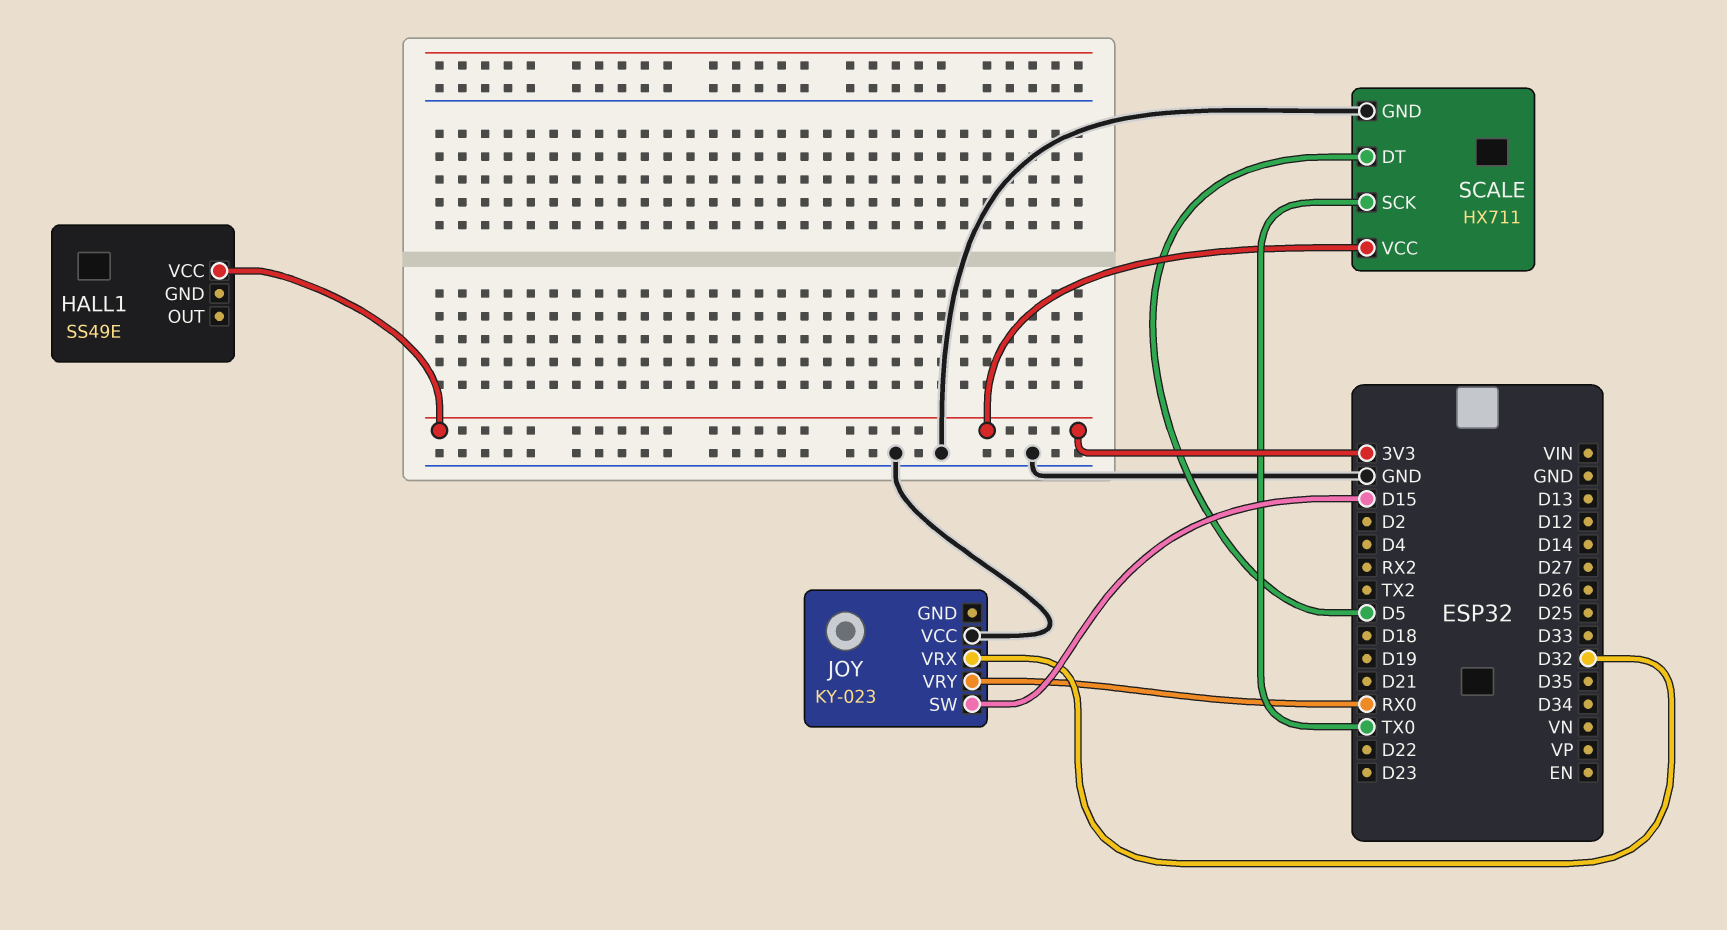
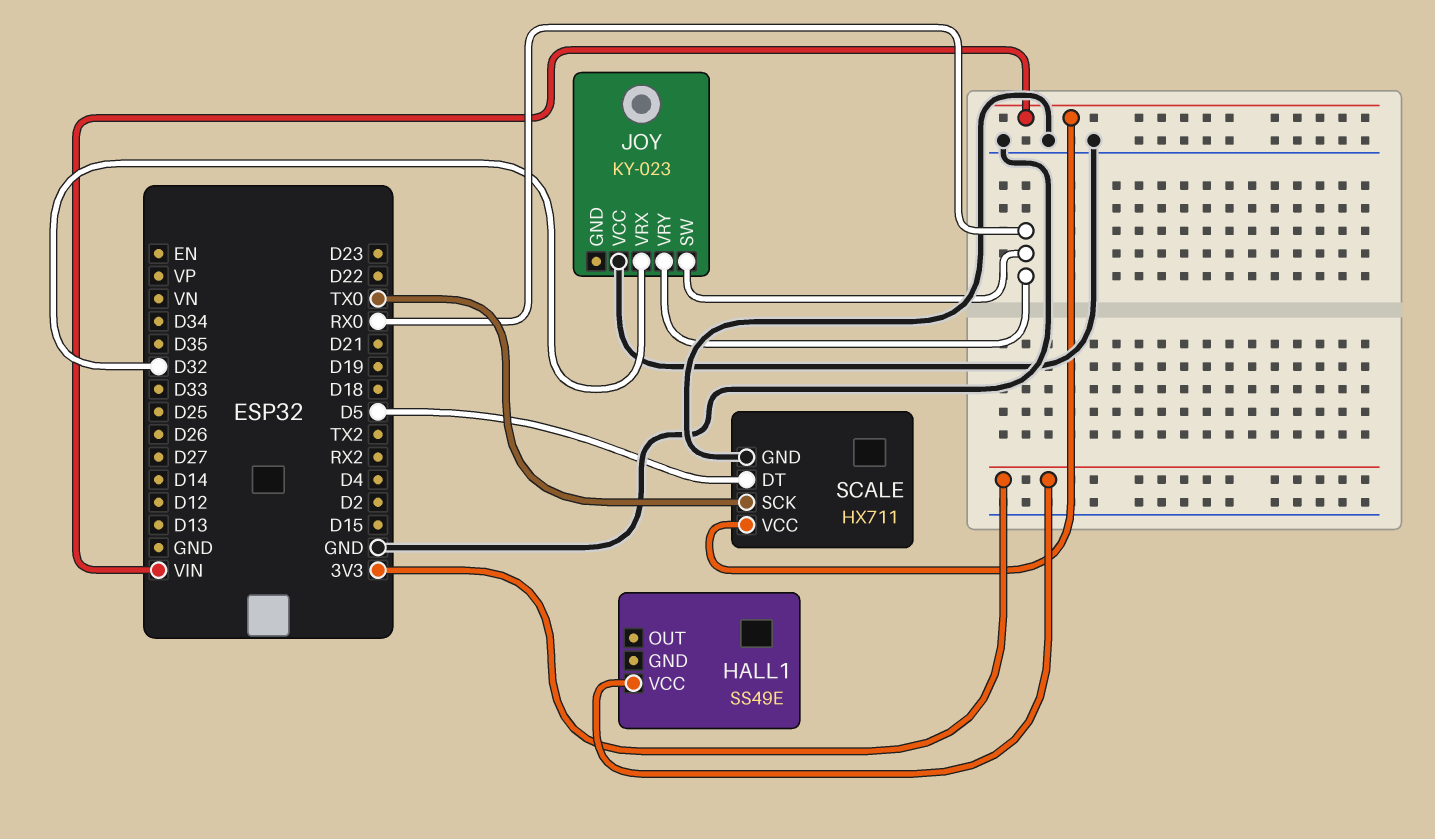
JOY pin SW: D15 -> RX0
SCALE pin VCC: 3V3 -> VIN

